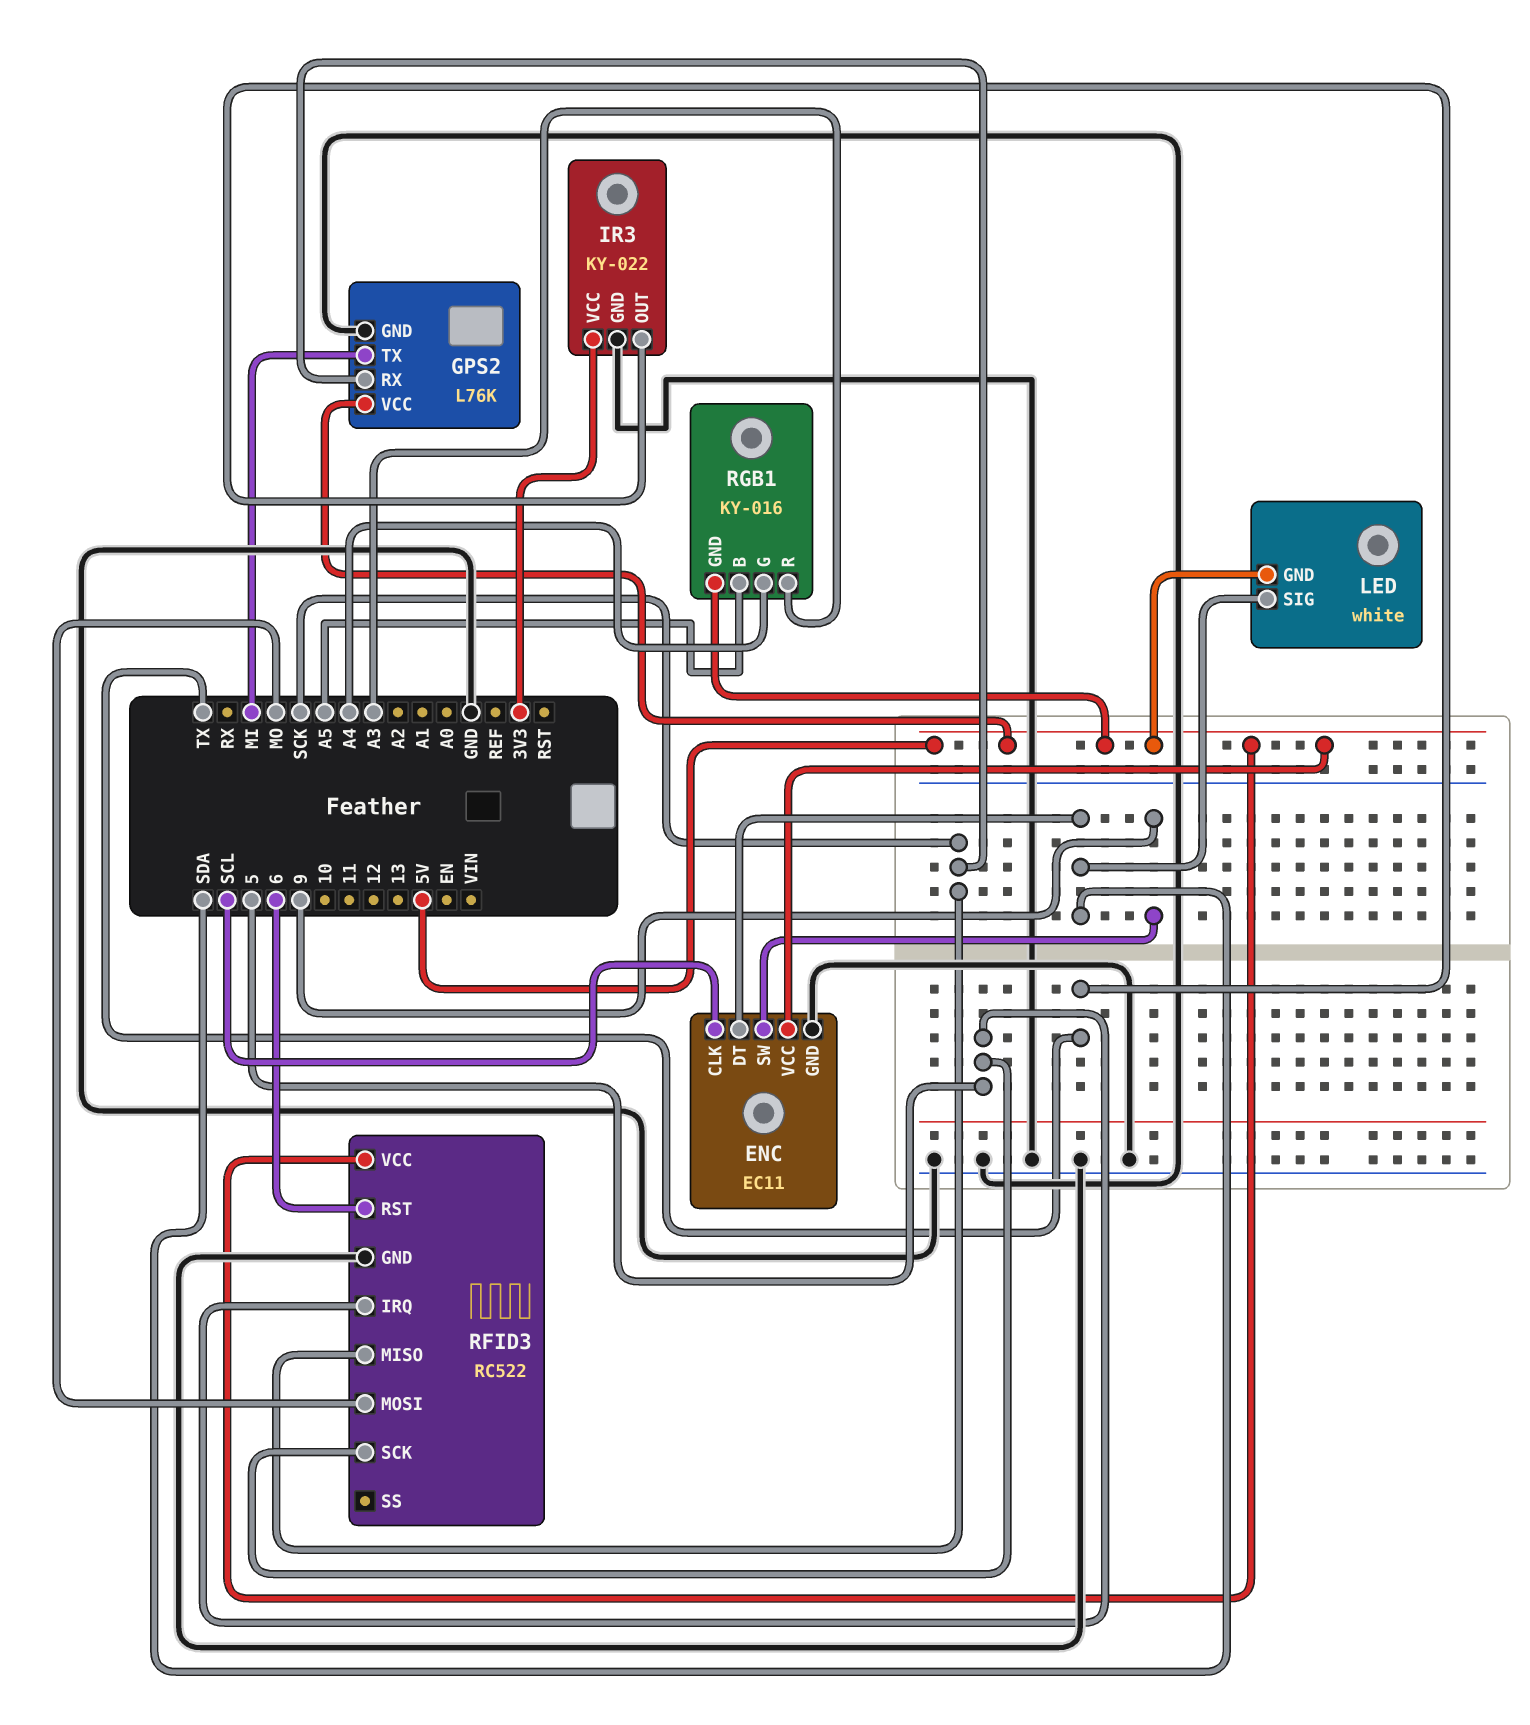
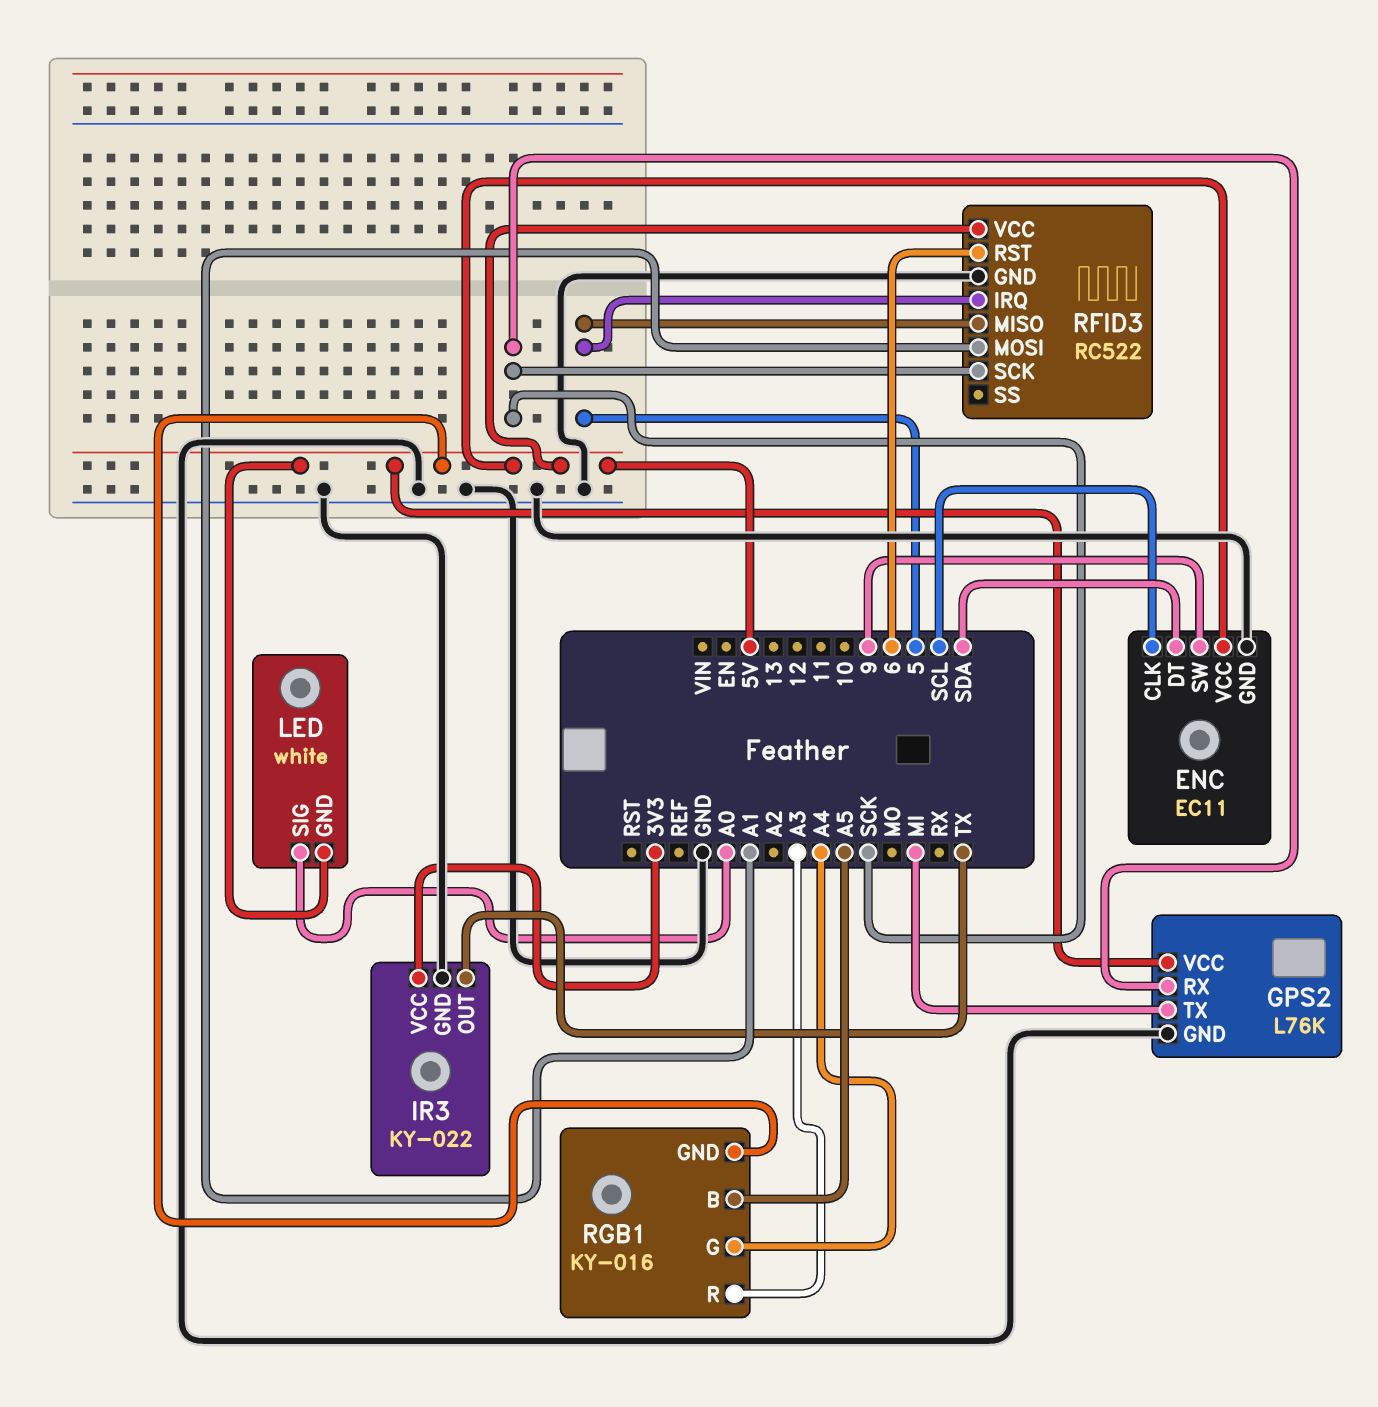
LED pin SIG: SDA -> A0
RFID3 pin MISO: SCK -> 5
RFID3 pin MOSI: MO -> A1
RFID3 pin SCK: 5 -> SCK

